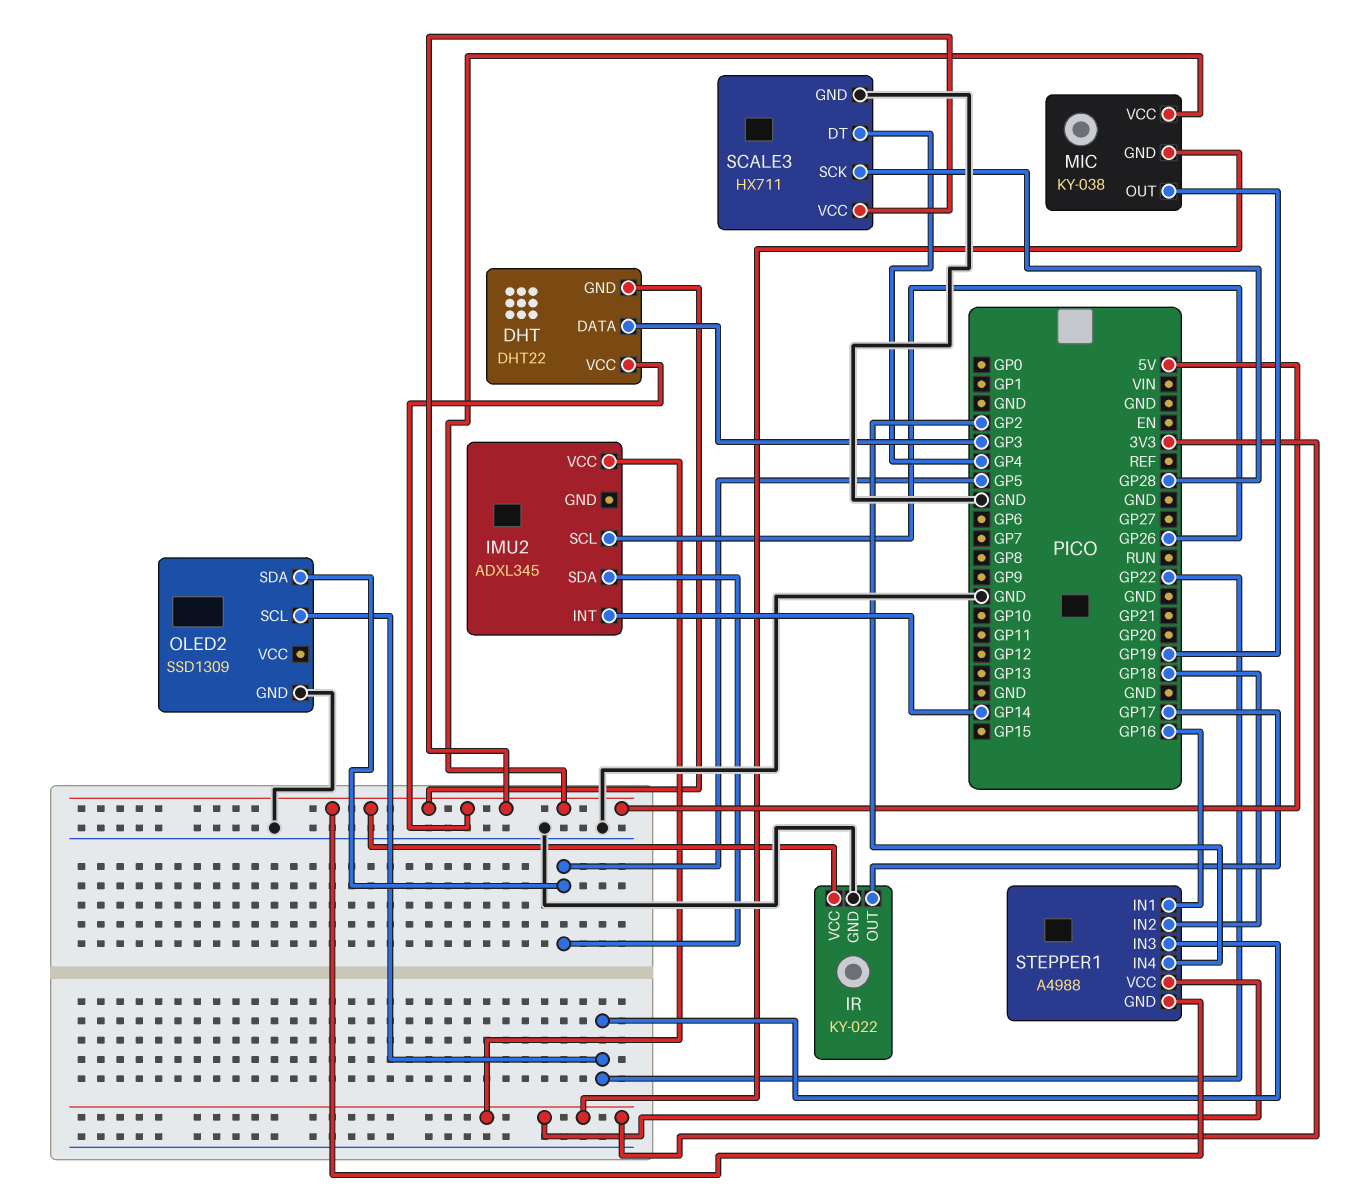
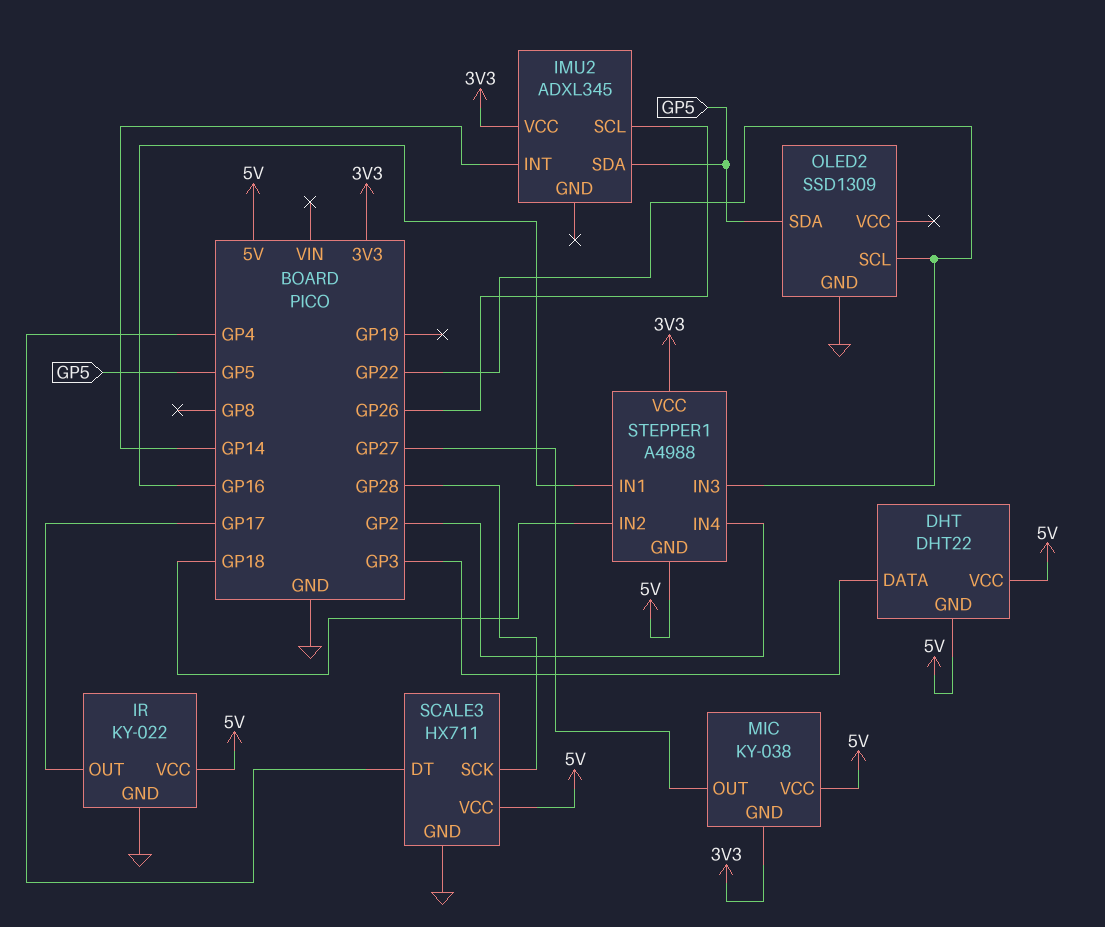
MIC pin OUT: GP19 -> GP27

